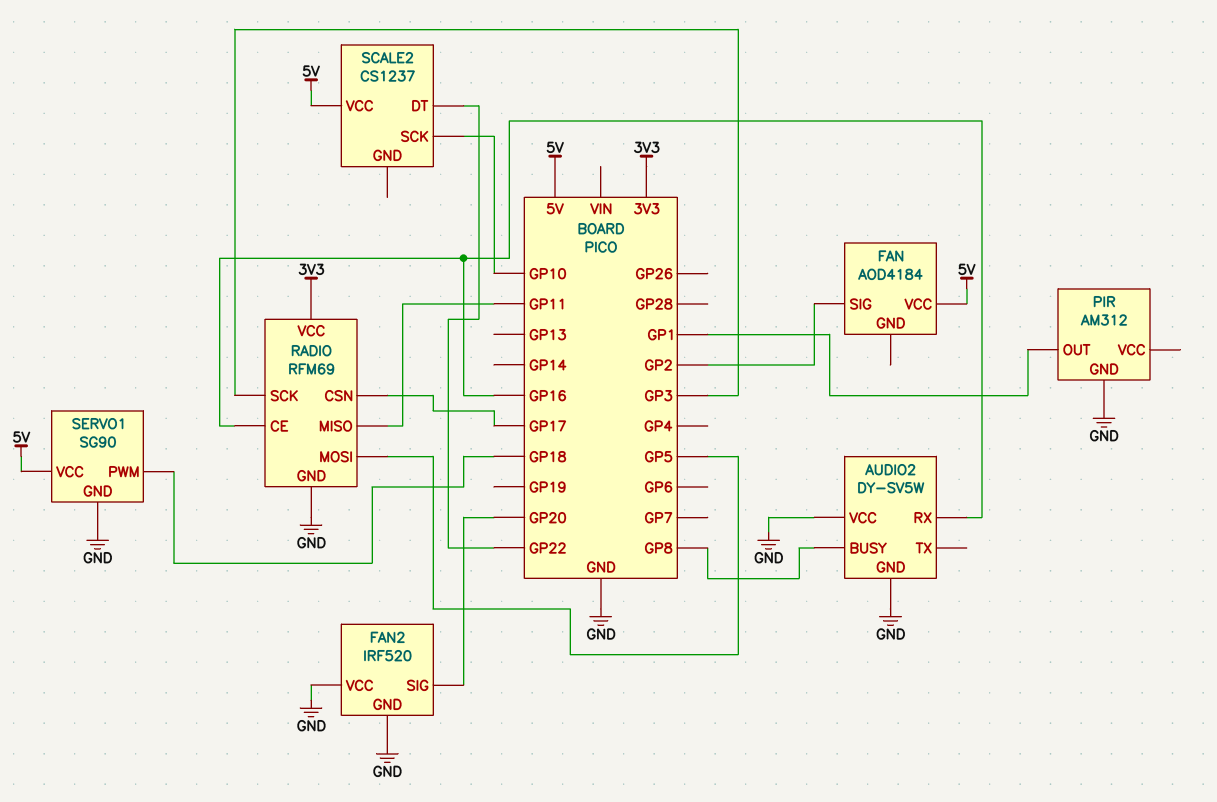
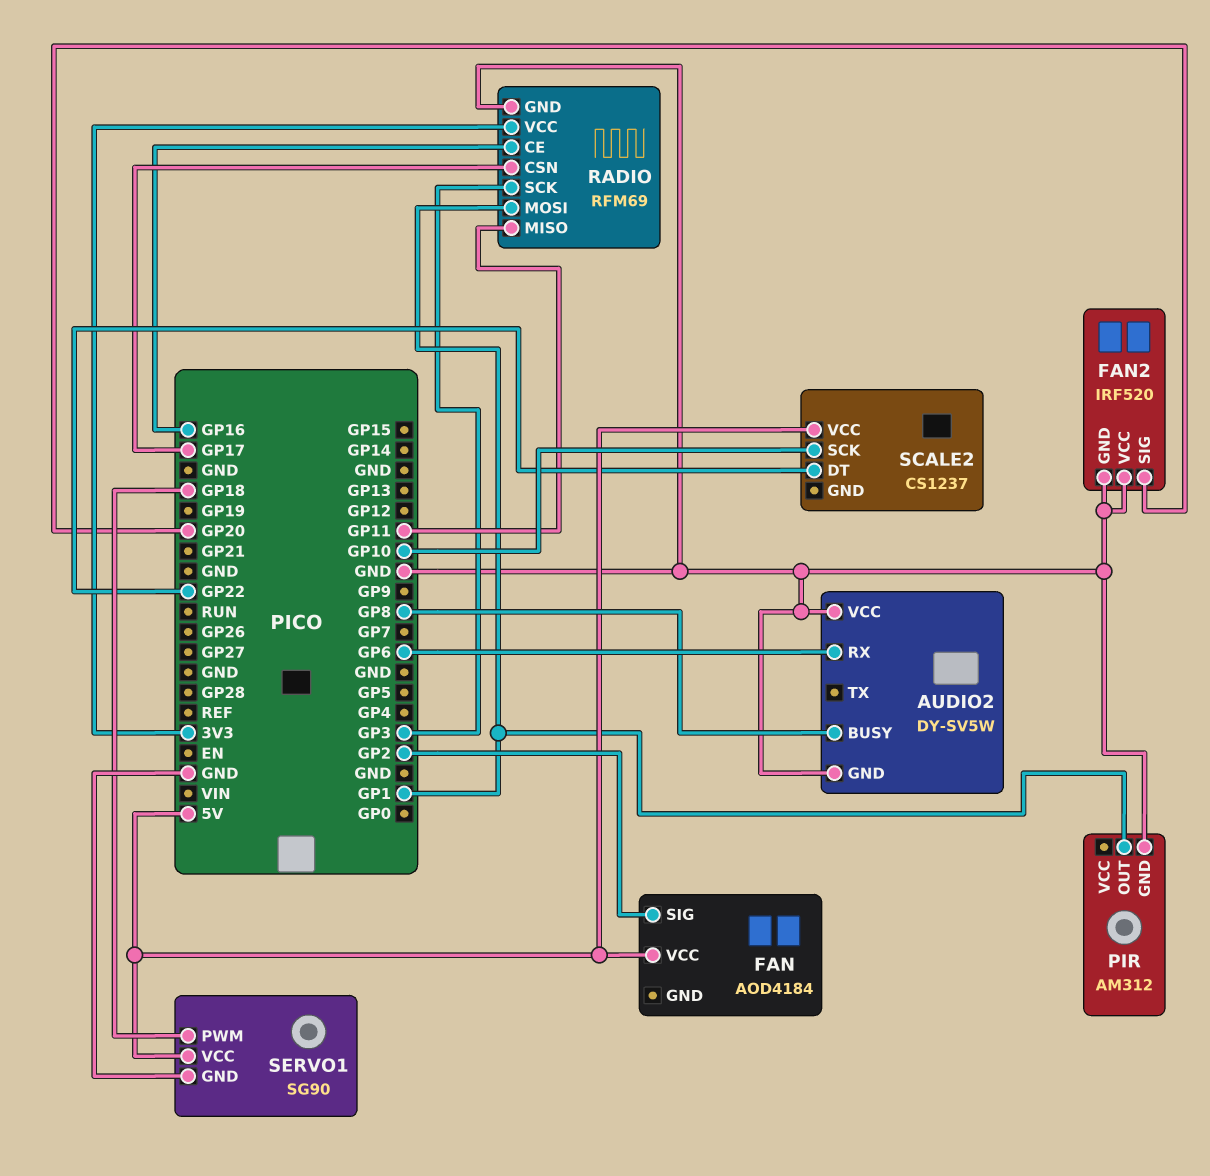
AUDIO2 pin RX: GP16 -> GP6
RADIO pin MOSI: GP5 -> GP1

